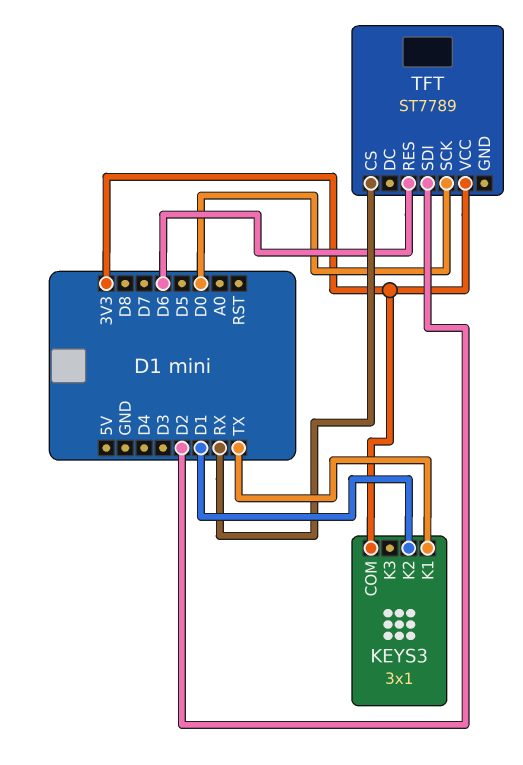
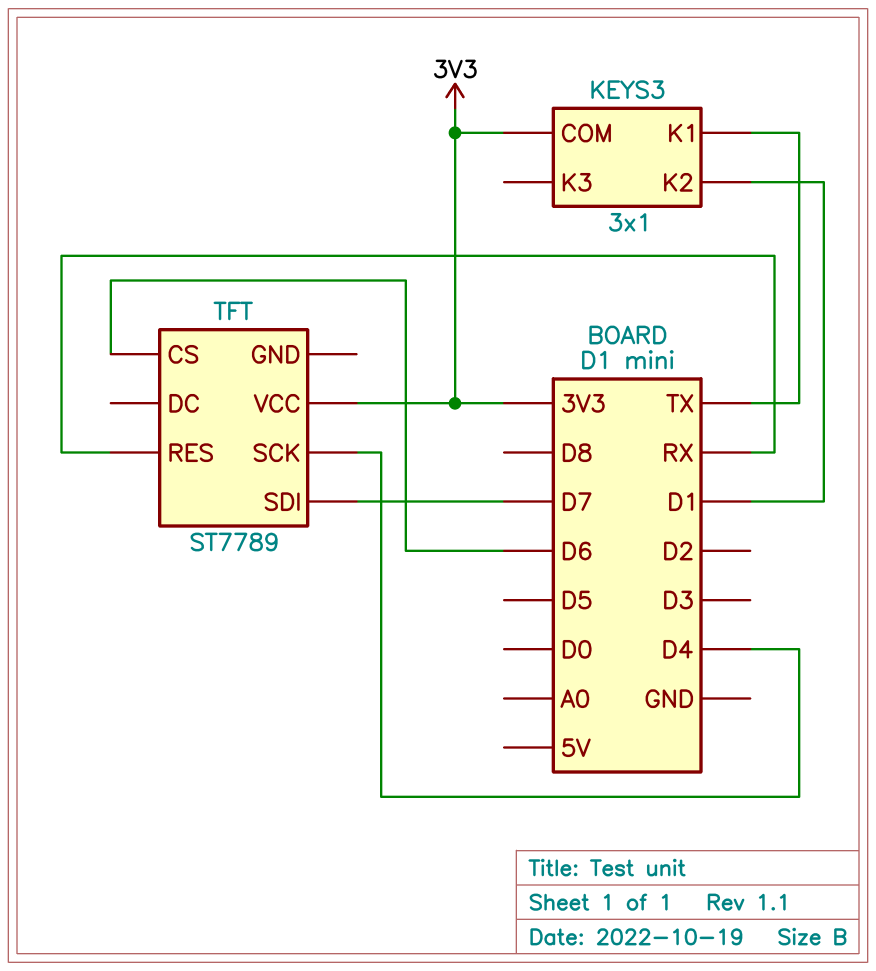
TFT pin CS: RX -> D6
TFT pin RES: D6 -> RX
TFT pin SCK: D0 -> D4
TFT pin SDI: D2 -> D7

